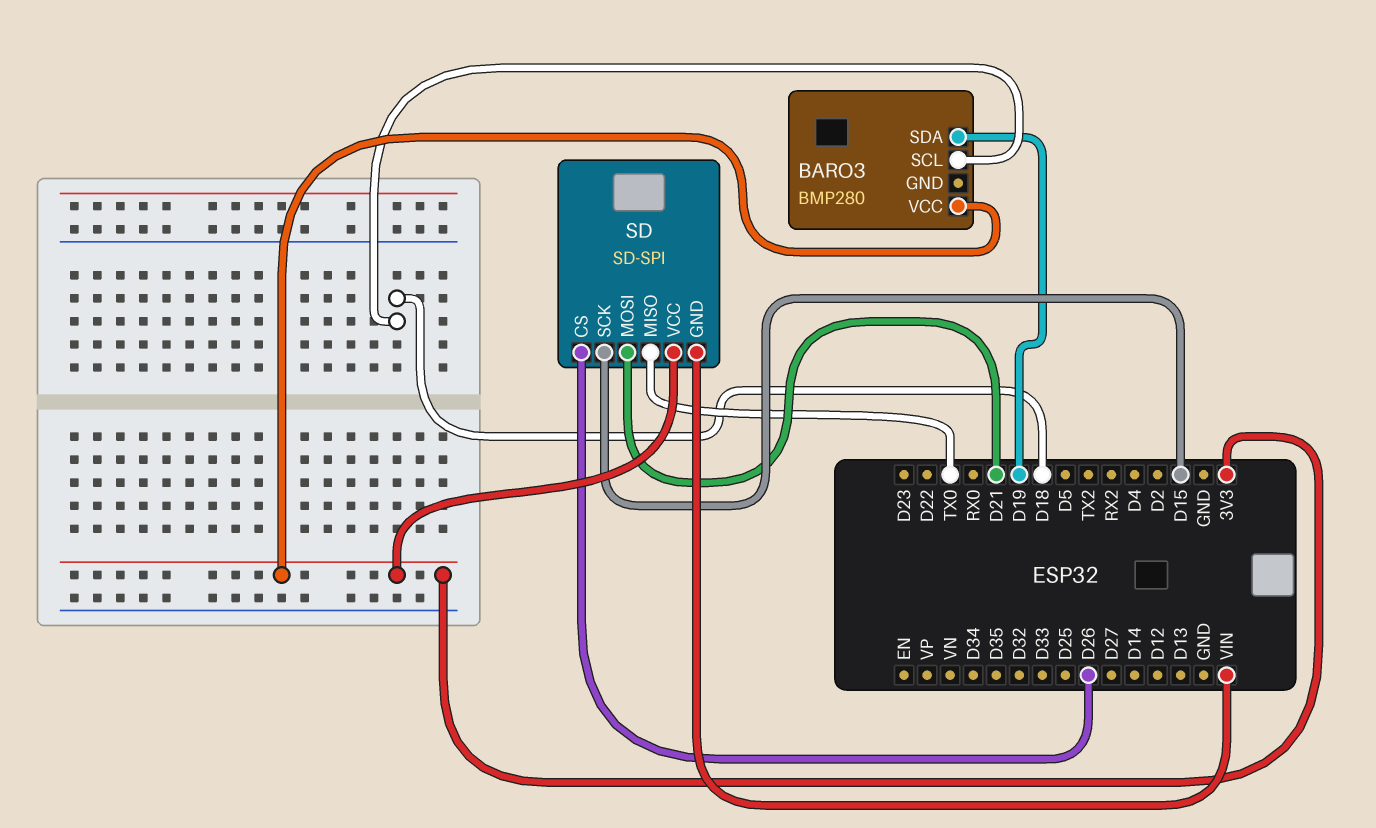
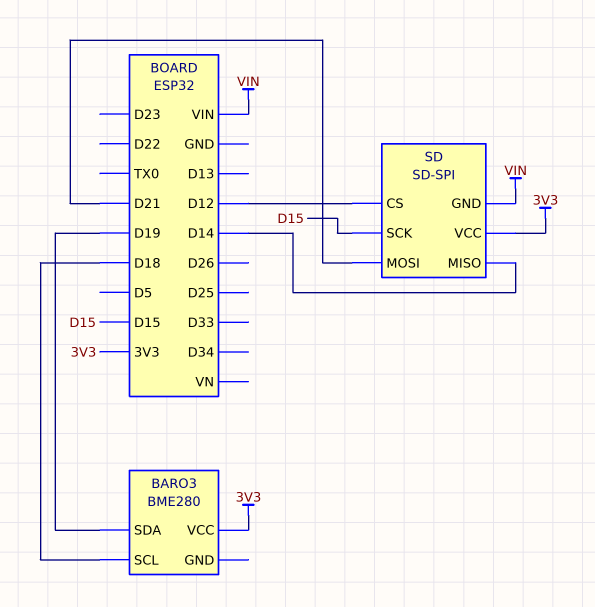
BARO3: BMP280 -> BME280
SD pin CS: D26 -> D12
SD pin MISO: TX0 -> D14

